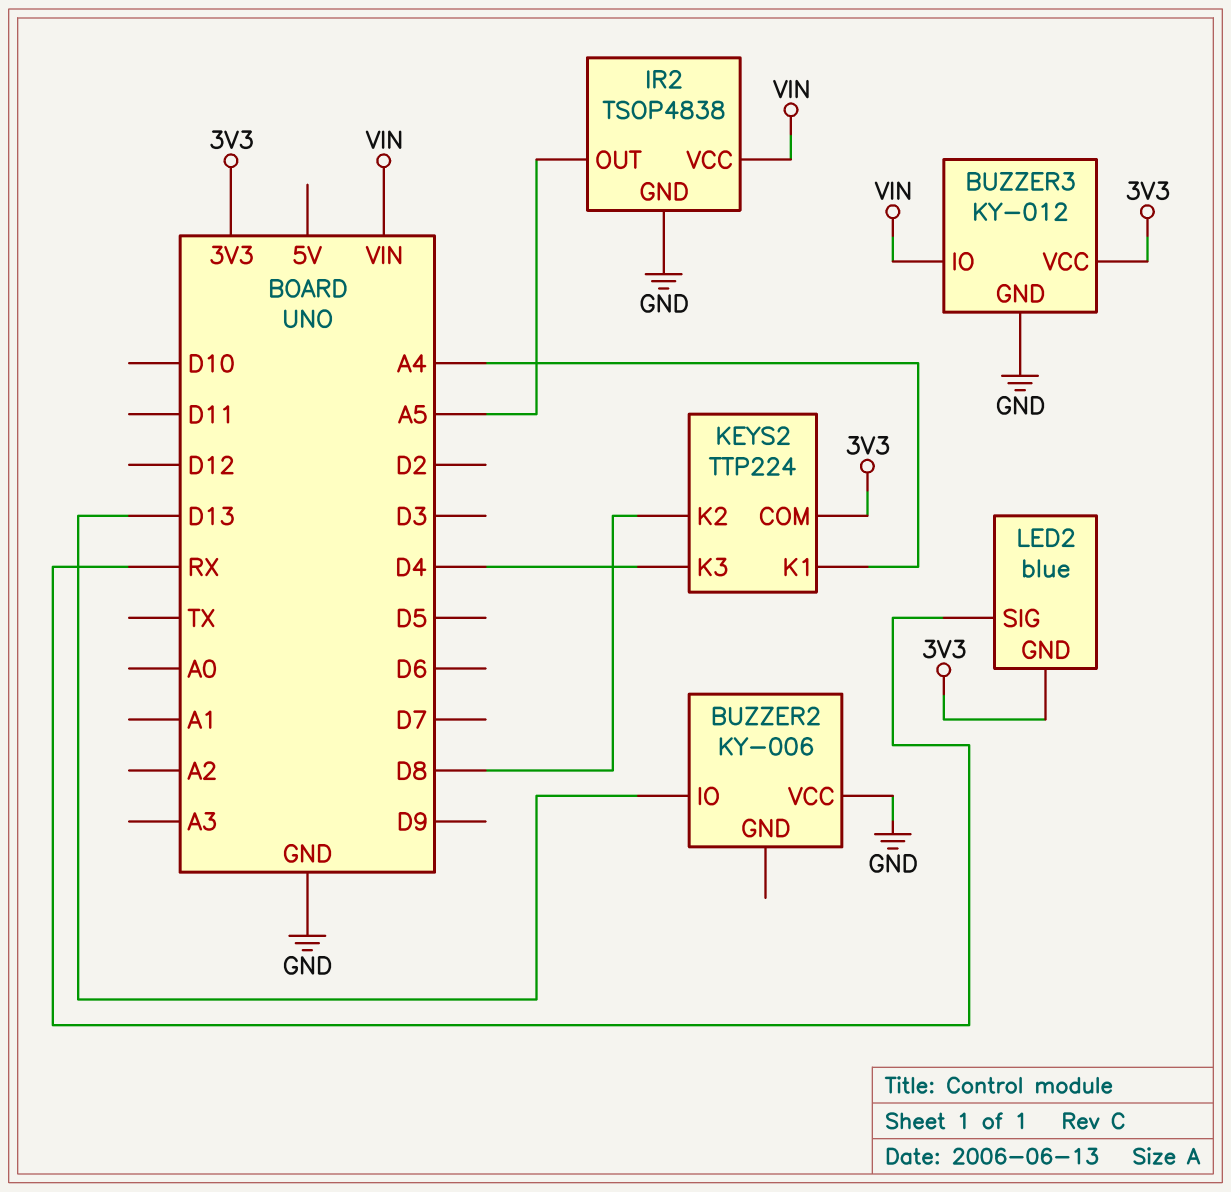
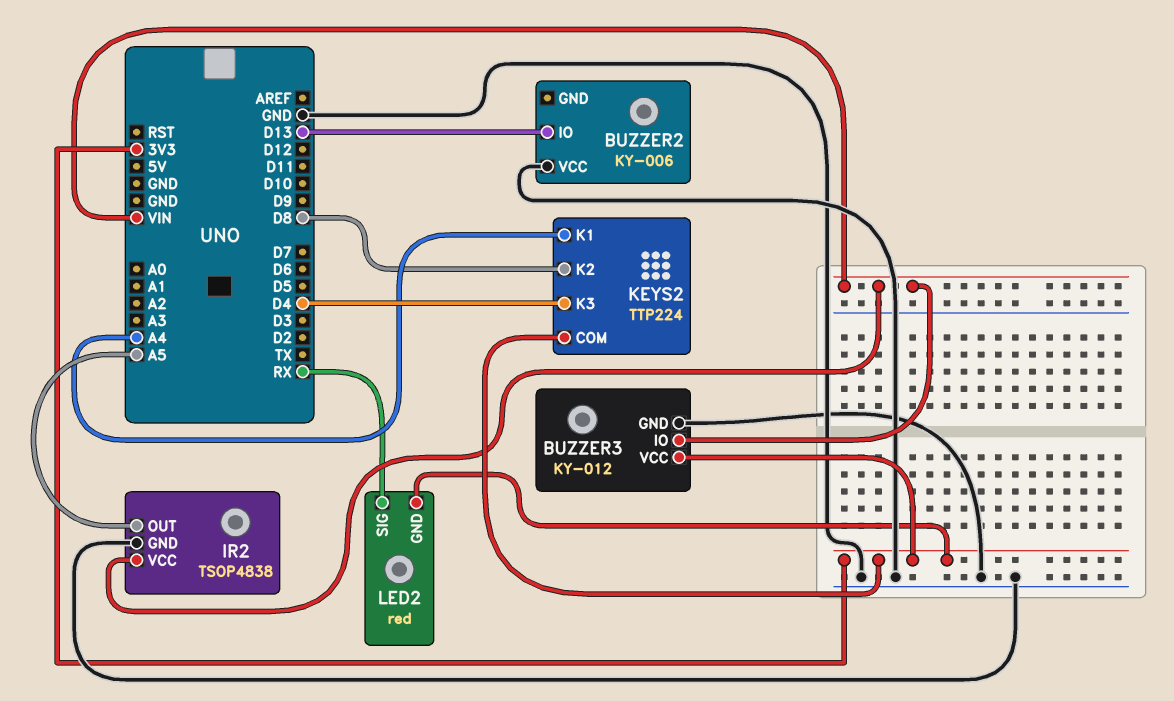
LED2: blue -> red

